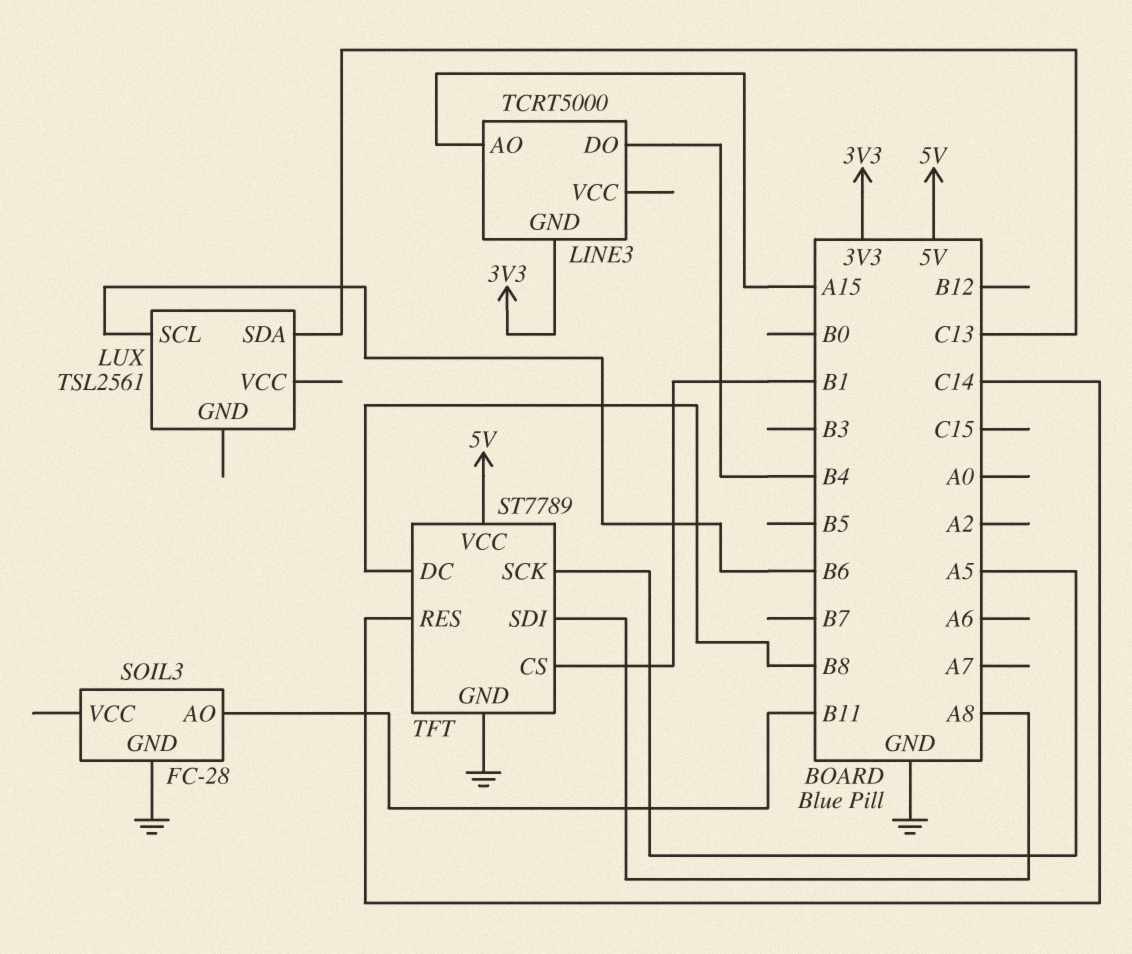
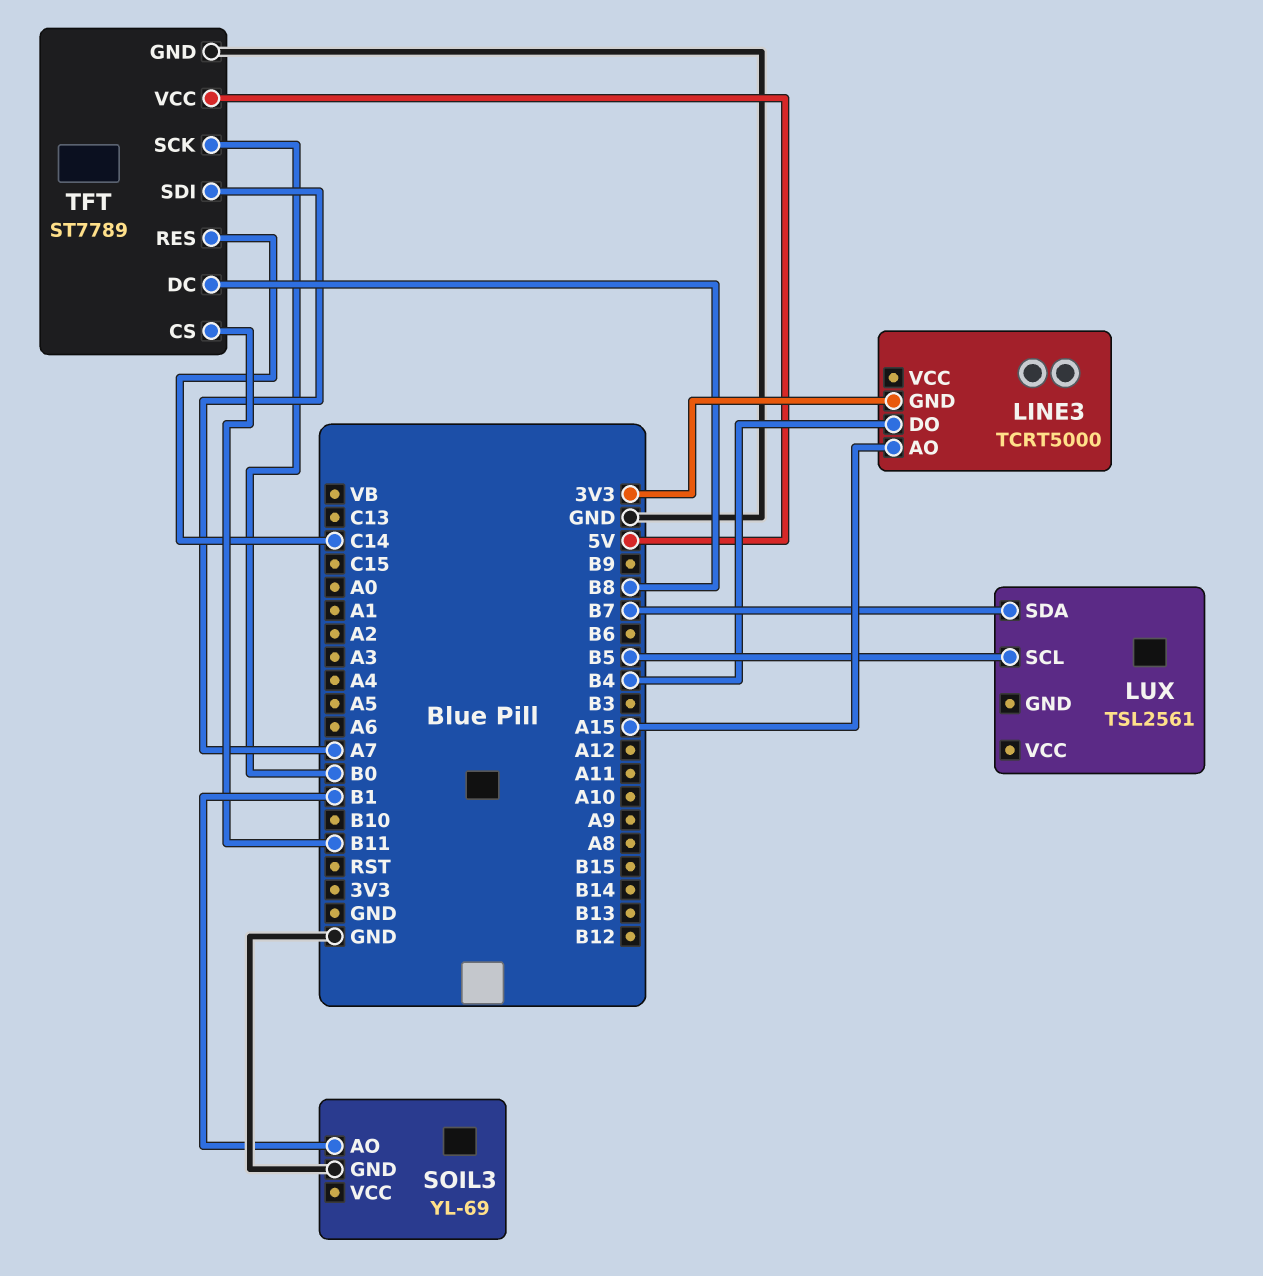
LUX pin SCL: B6 -> B5
LUX pin SDA: C13 -> B7
SOIL3: FC-28 -> YL-69
SOIL3 pin AO: B11 -> B1
TFT pin CS: B1 -> B11
TFT pin SCK: A5 -> B0
TFT pin SDI: A8 -> A7

